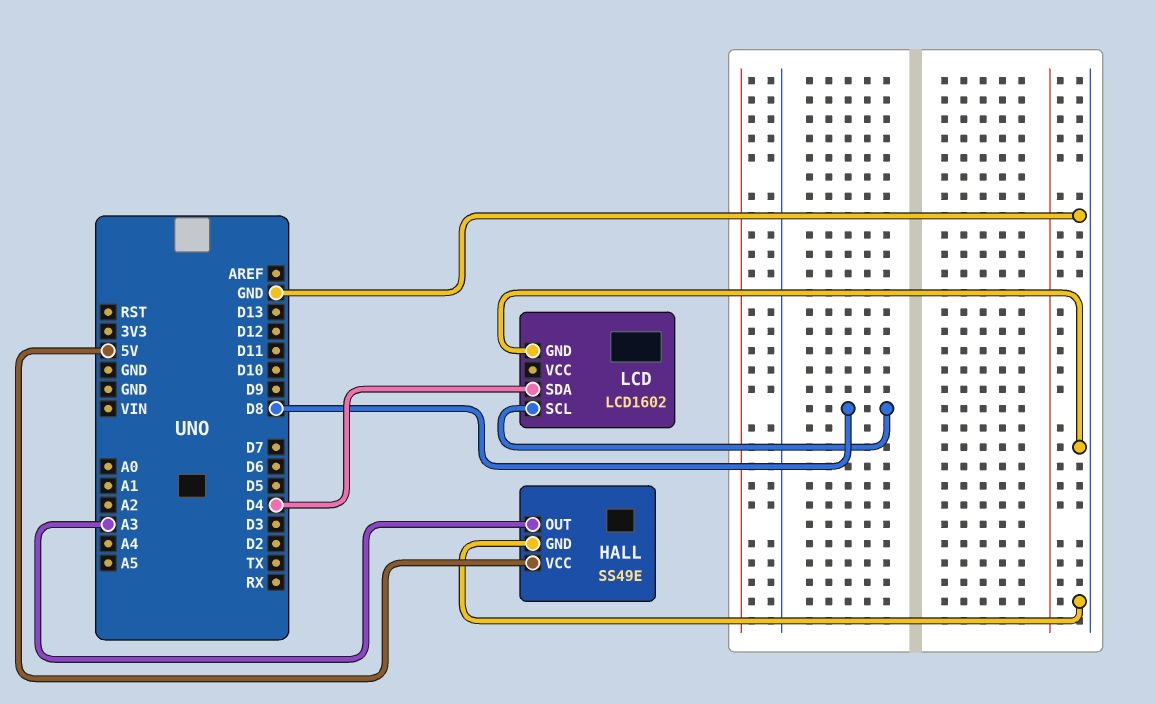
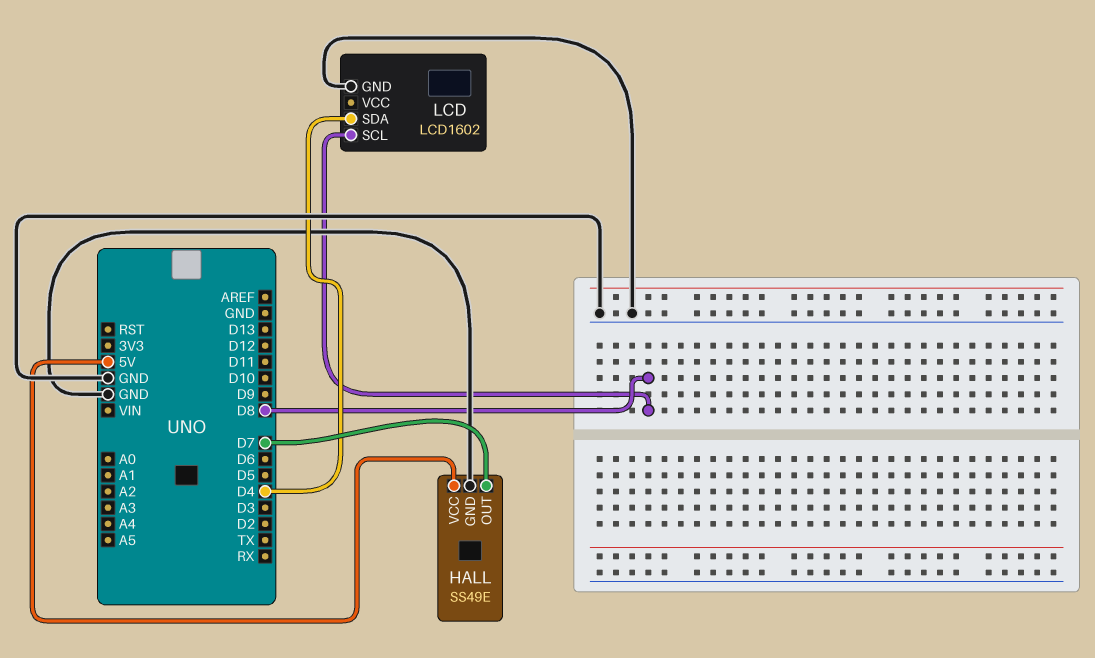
HALL pin OUT: A3 -> D7

